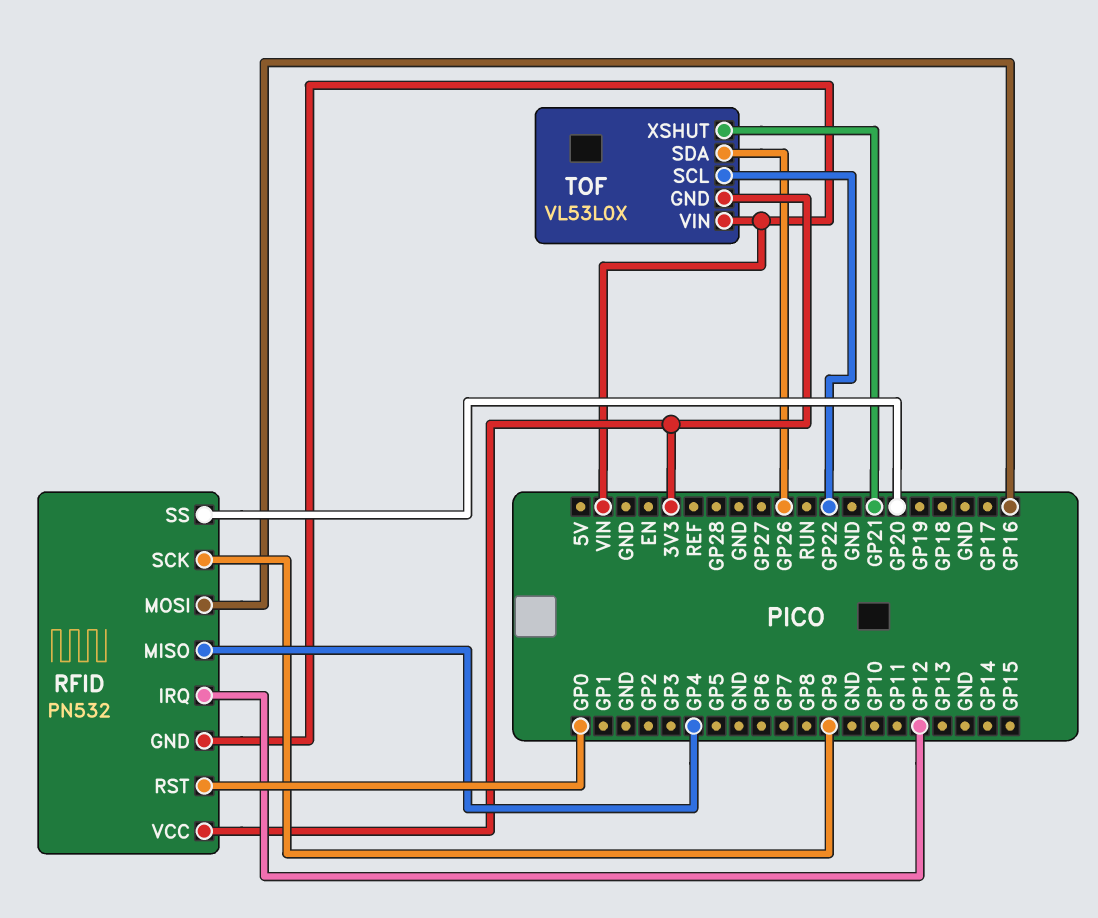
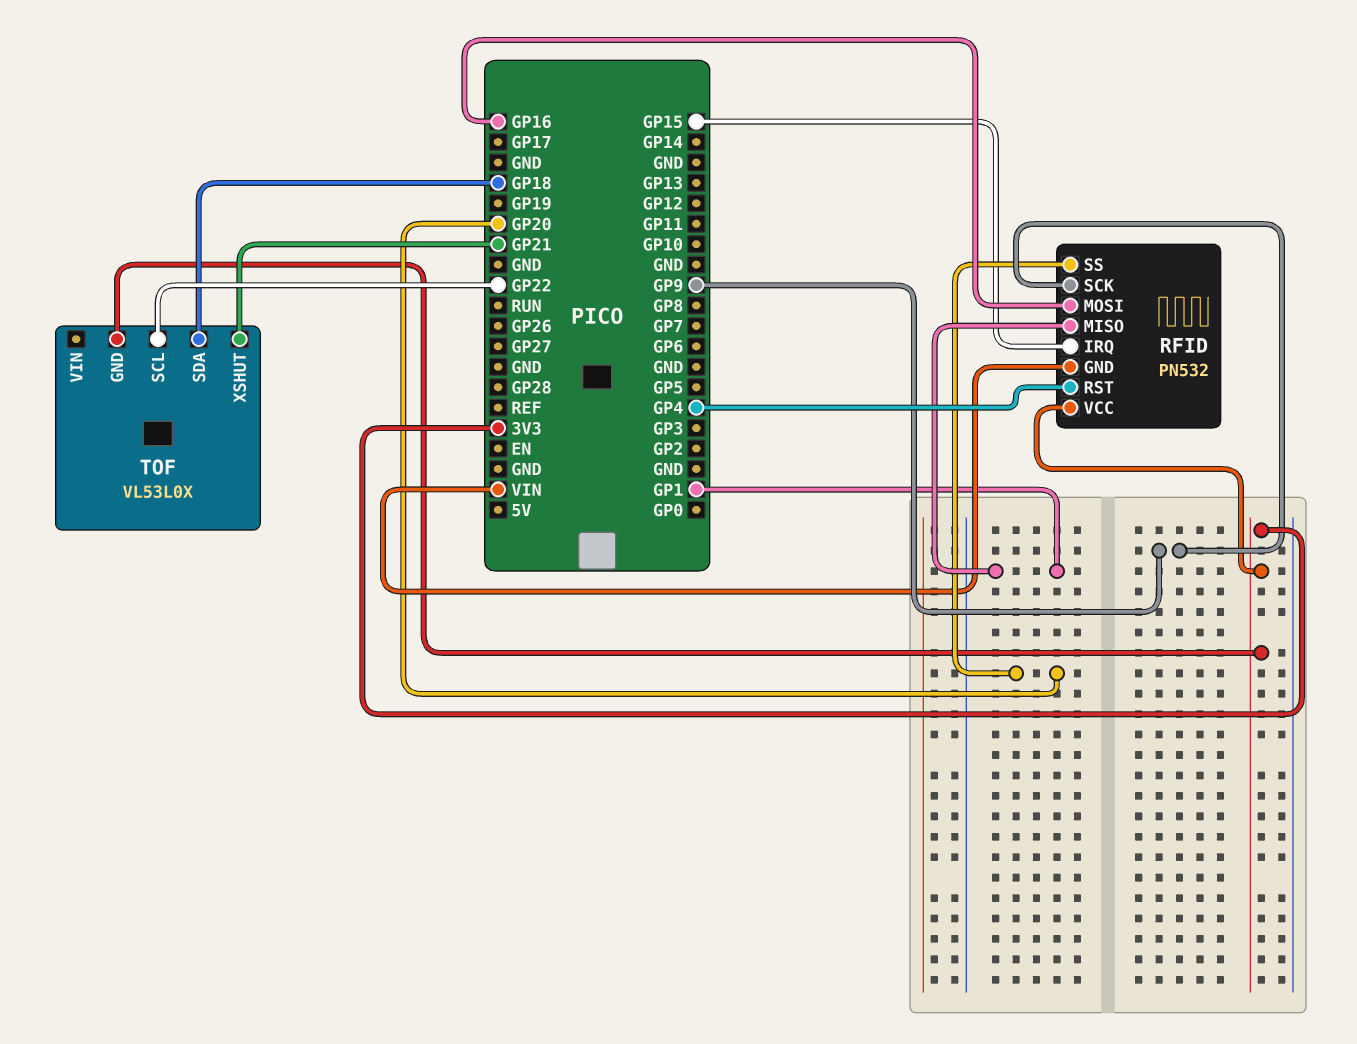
RFID pin IRQ: GP12 -> GP15
RFID pin MISO: GP4 -> GP1
RFID pin RST: GP0 -> GP4
TOF pin SDA: GP26 -> GP18
TOF pin VIN: VIN -> none

